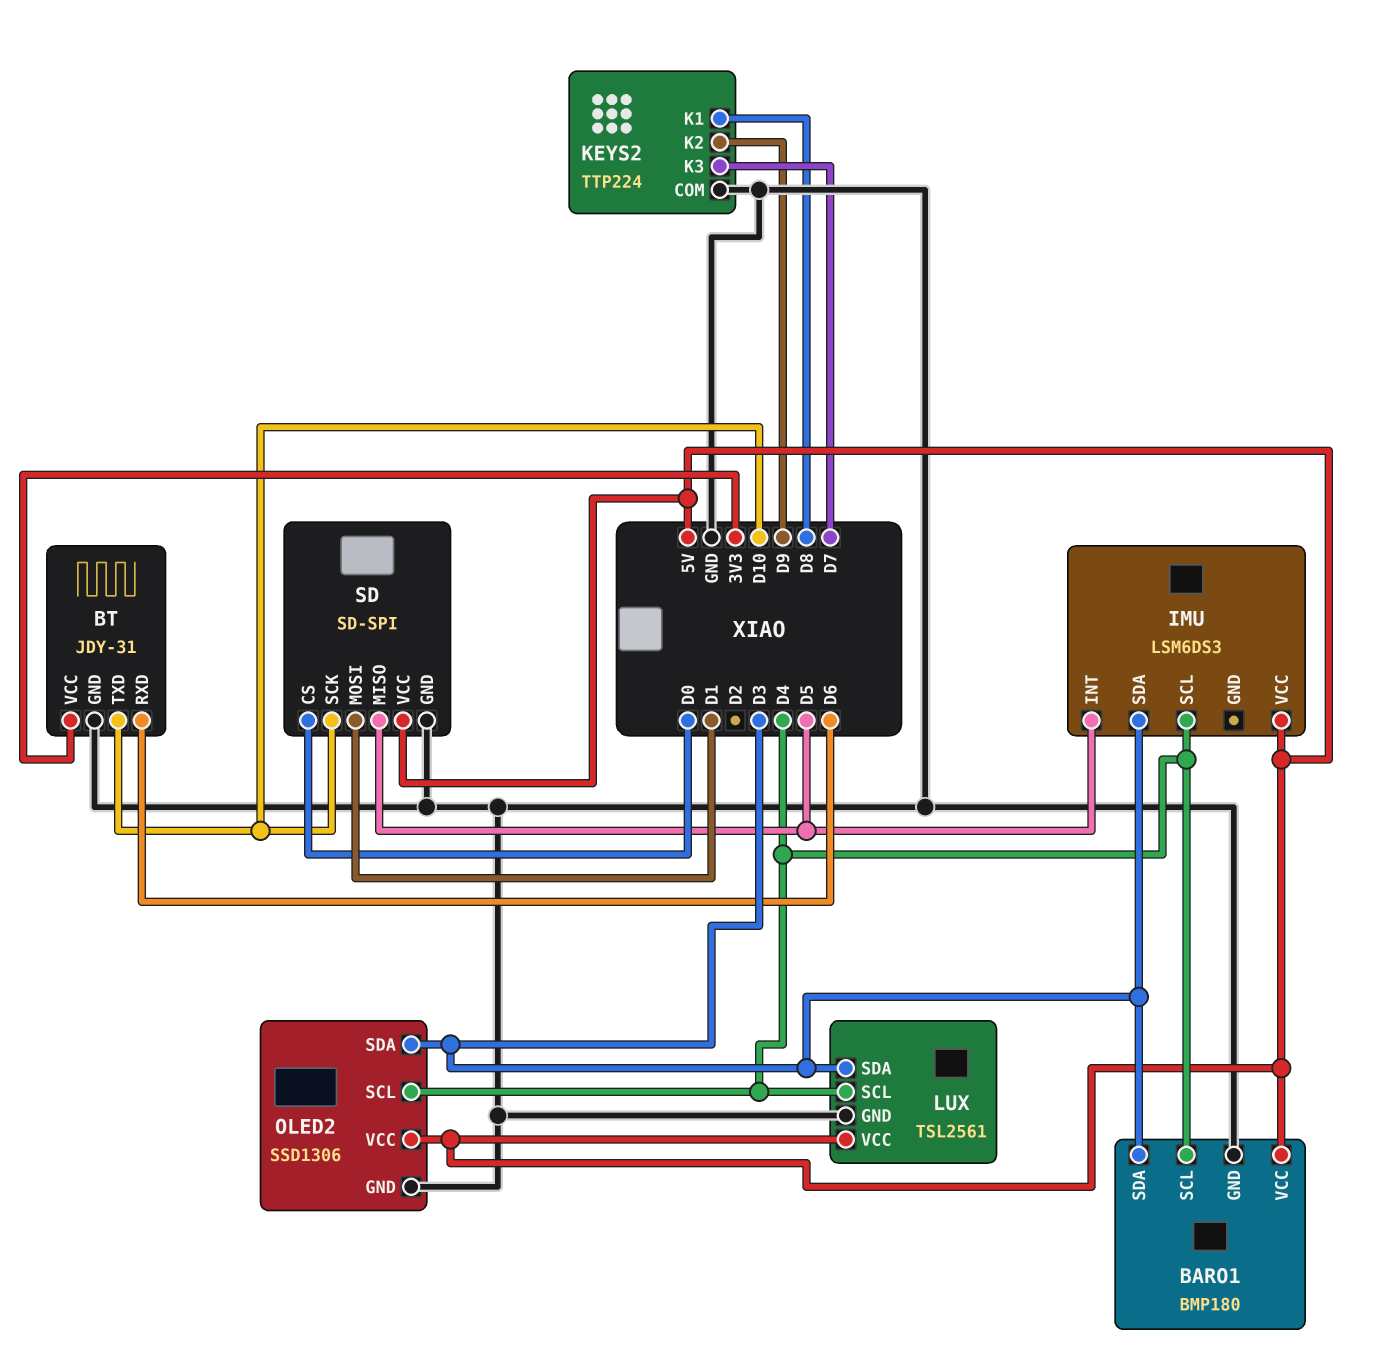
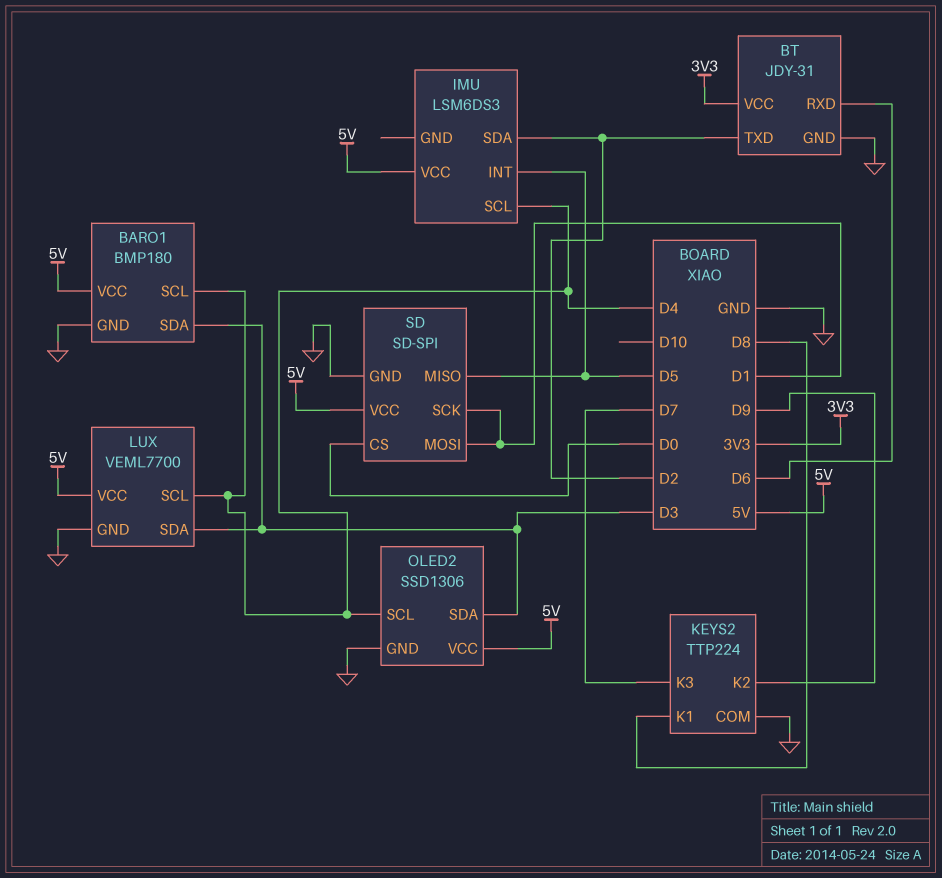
BT pin TXD: D10 -> D2
IMU pin SDA: D3 -> D2
LUX: TSL2561 -> VEML7700
SD pin SCK: D10 -> D1

